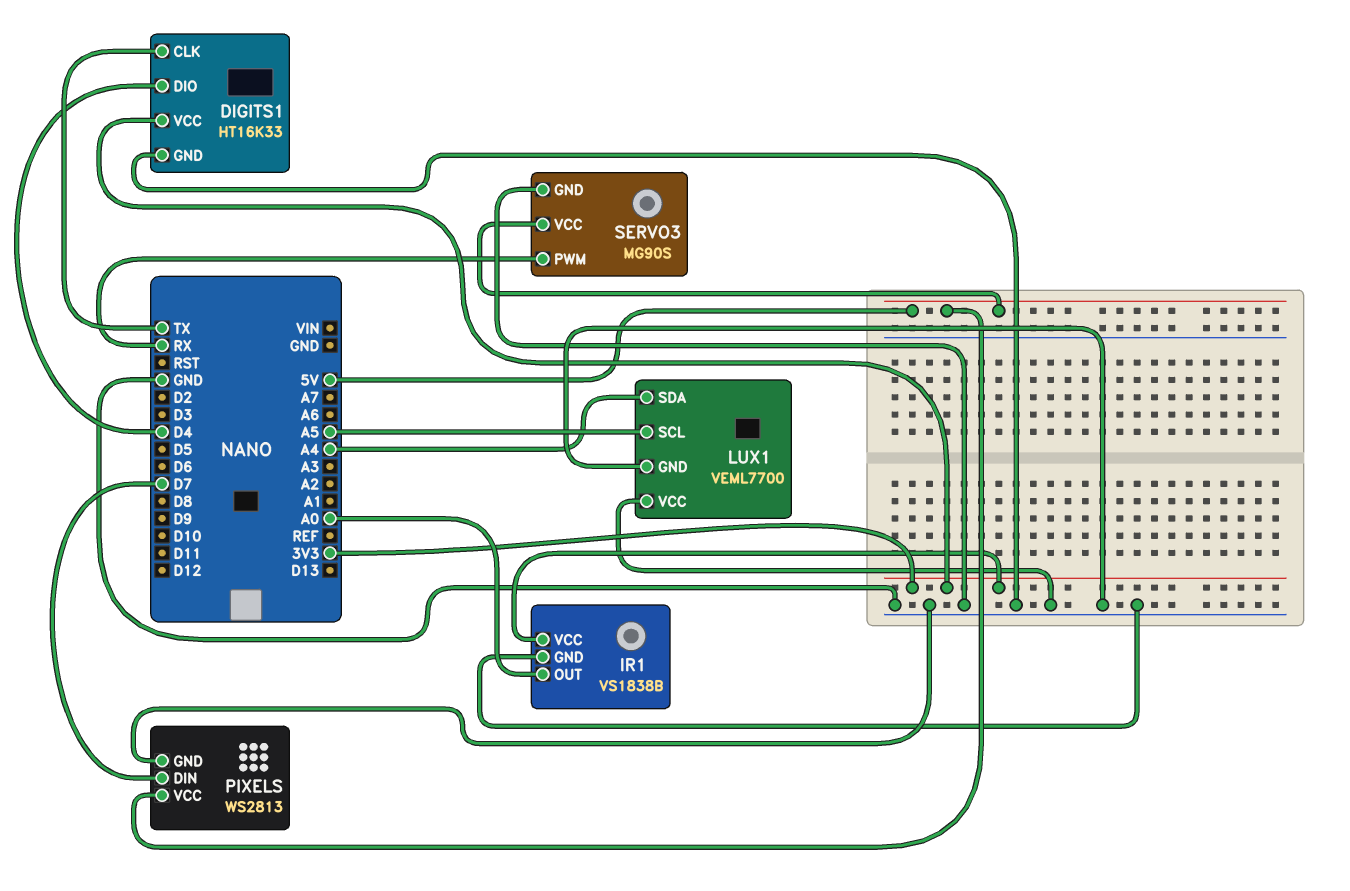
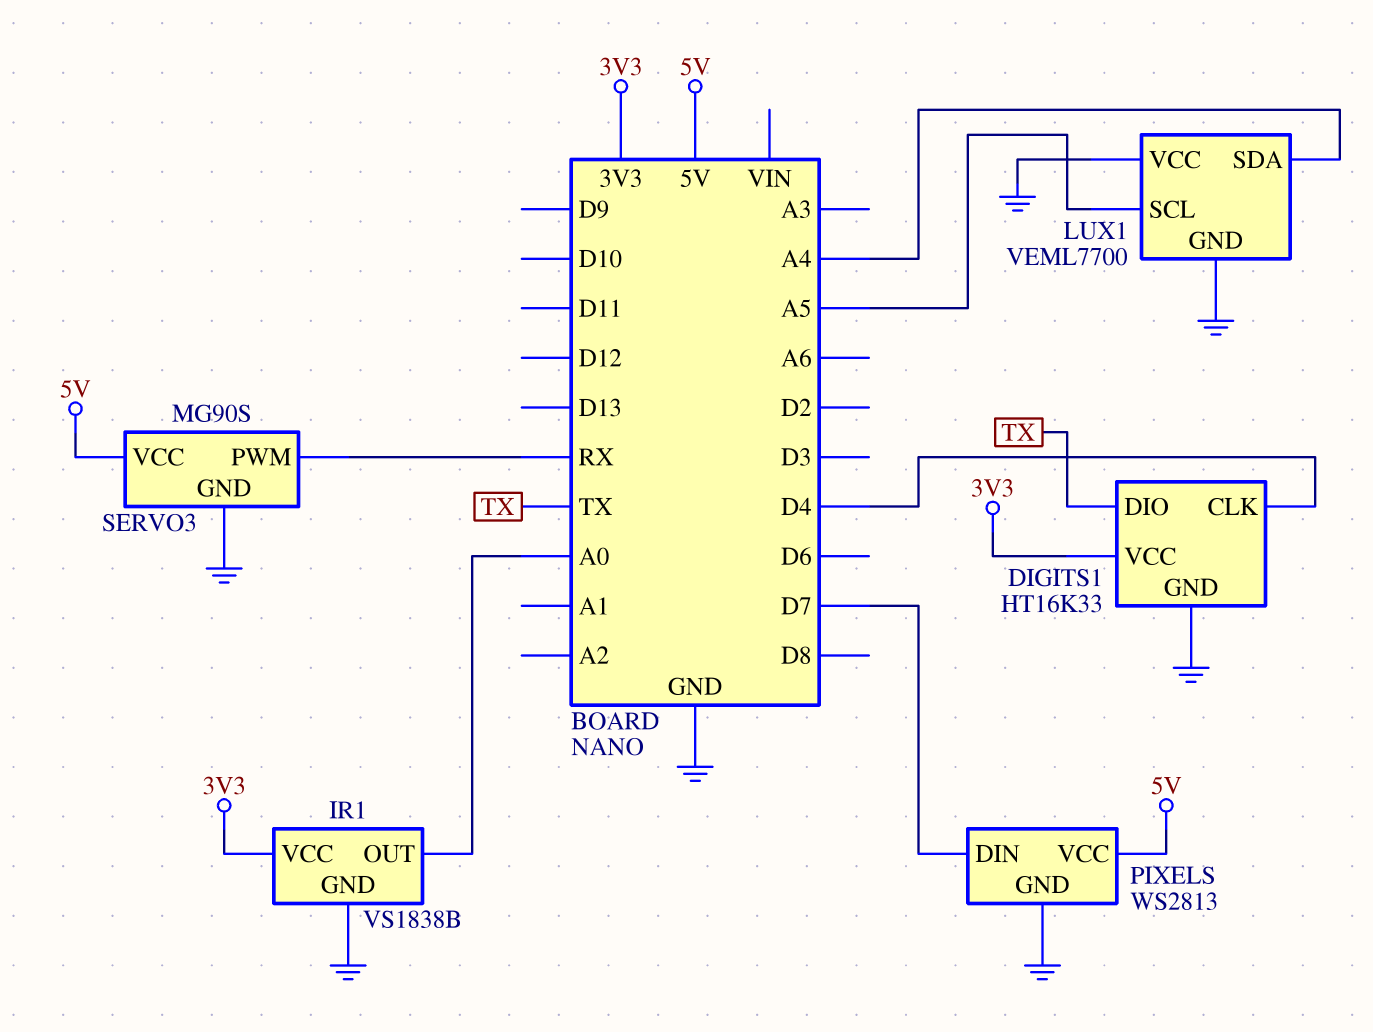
DIGITS1 pin CLK: TX -> D4
DIGITS1 pin DIO: D4 -> TX

